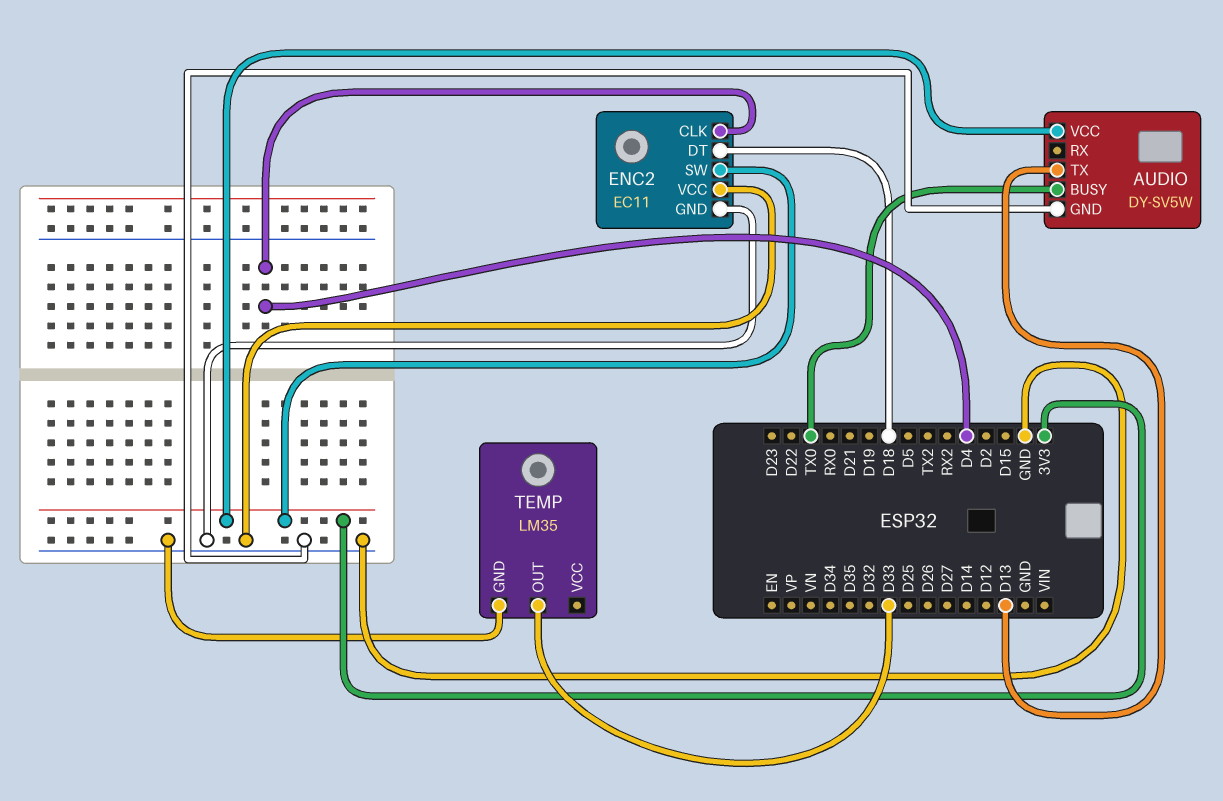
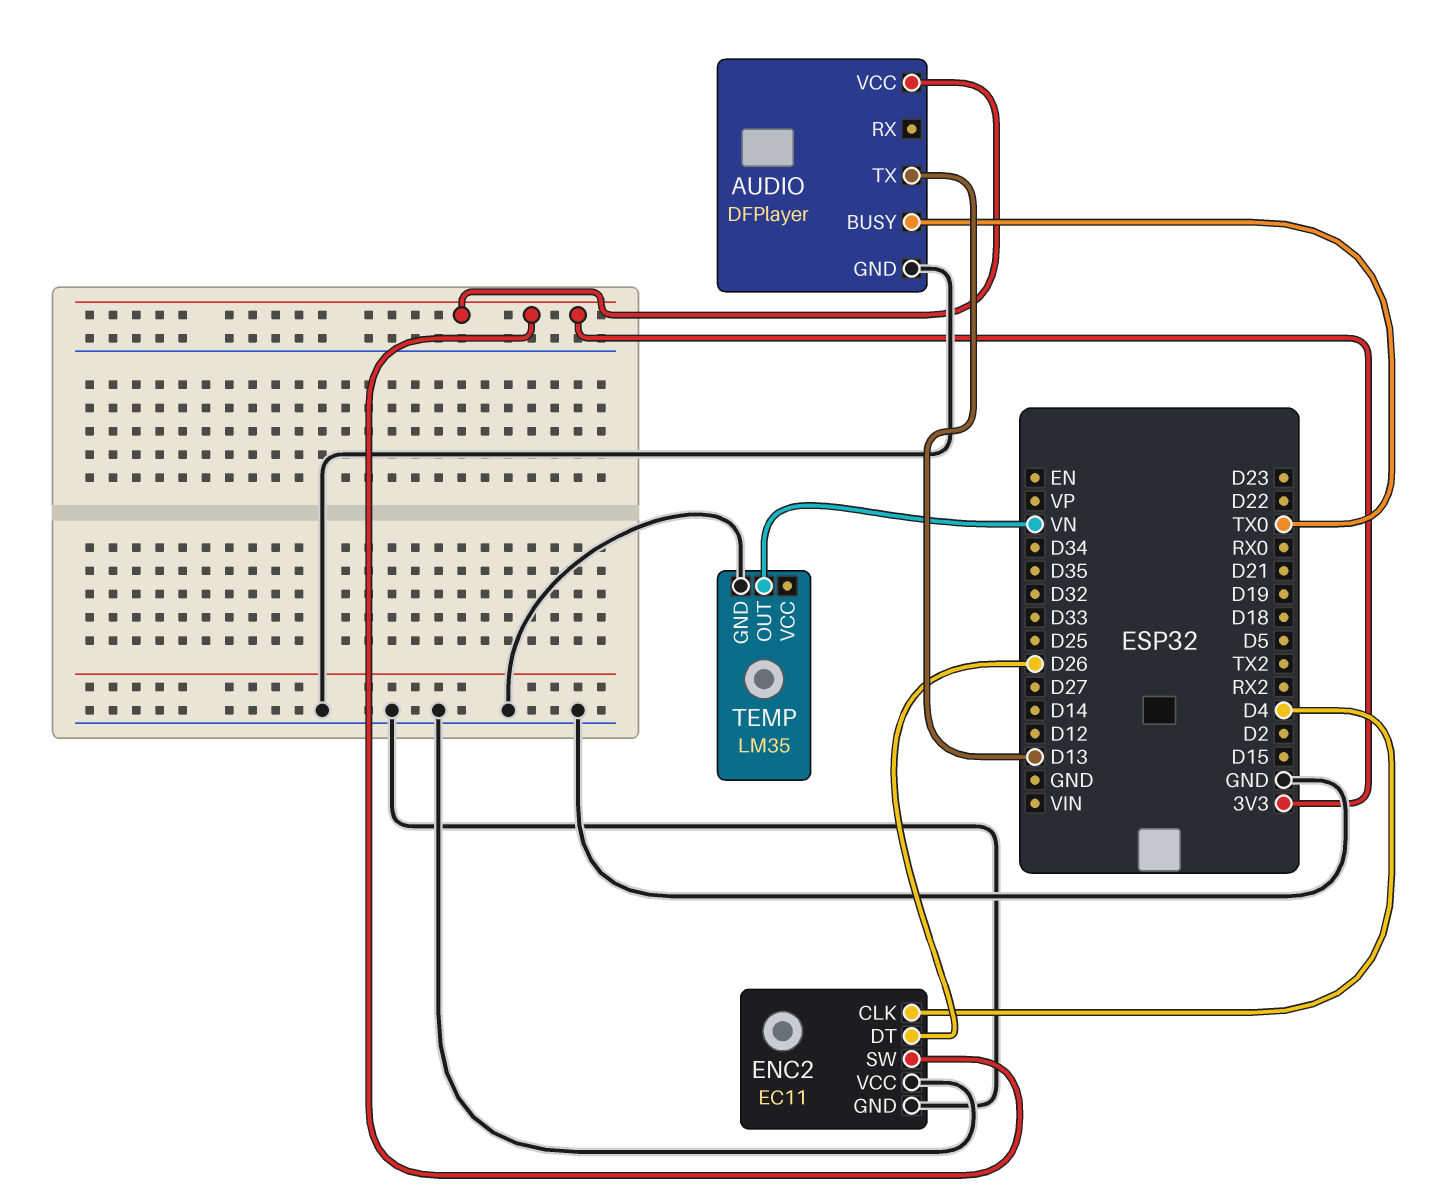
AUDIO: DY-SV5W -> DFPlayer
ENC2 pin DT: D18 -> D26
TEMP pin OUT: D33 -> VN

